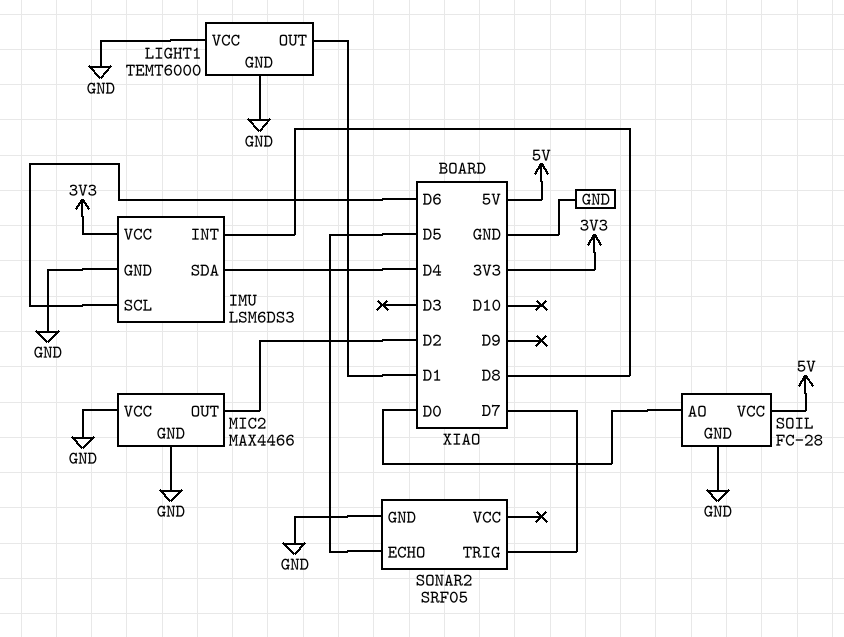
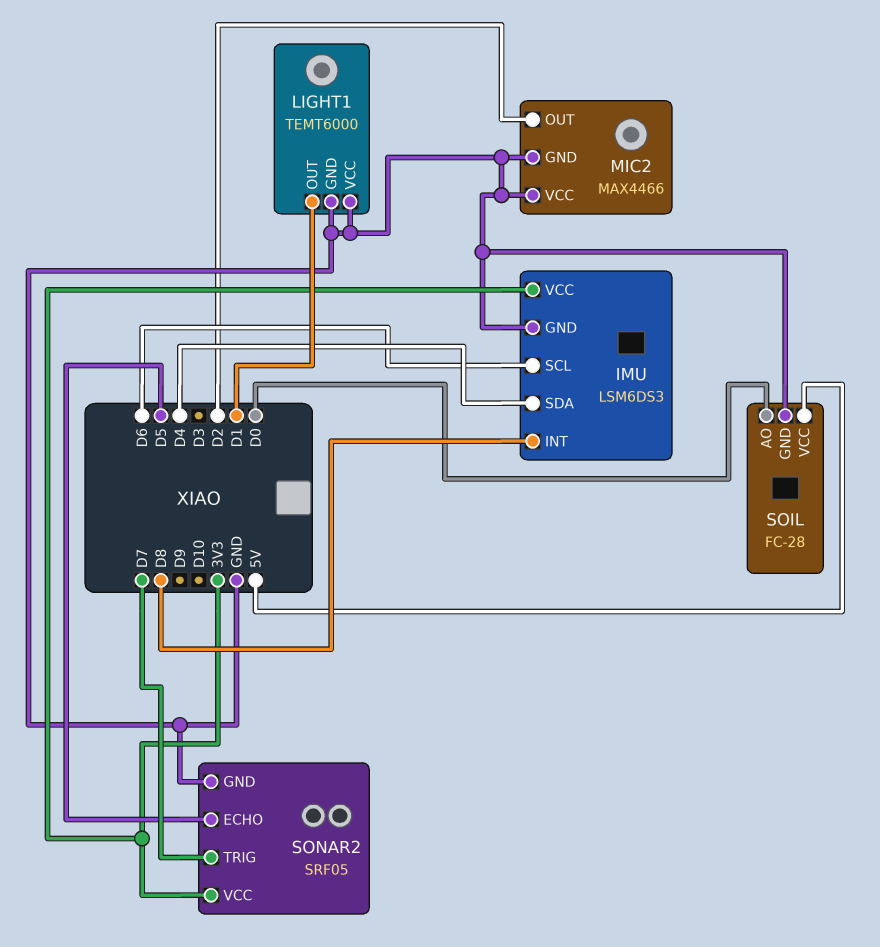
SONAR2 pin VCC: none -> 3V3

